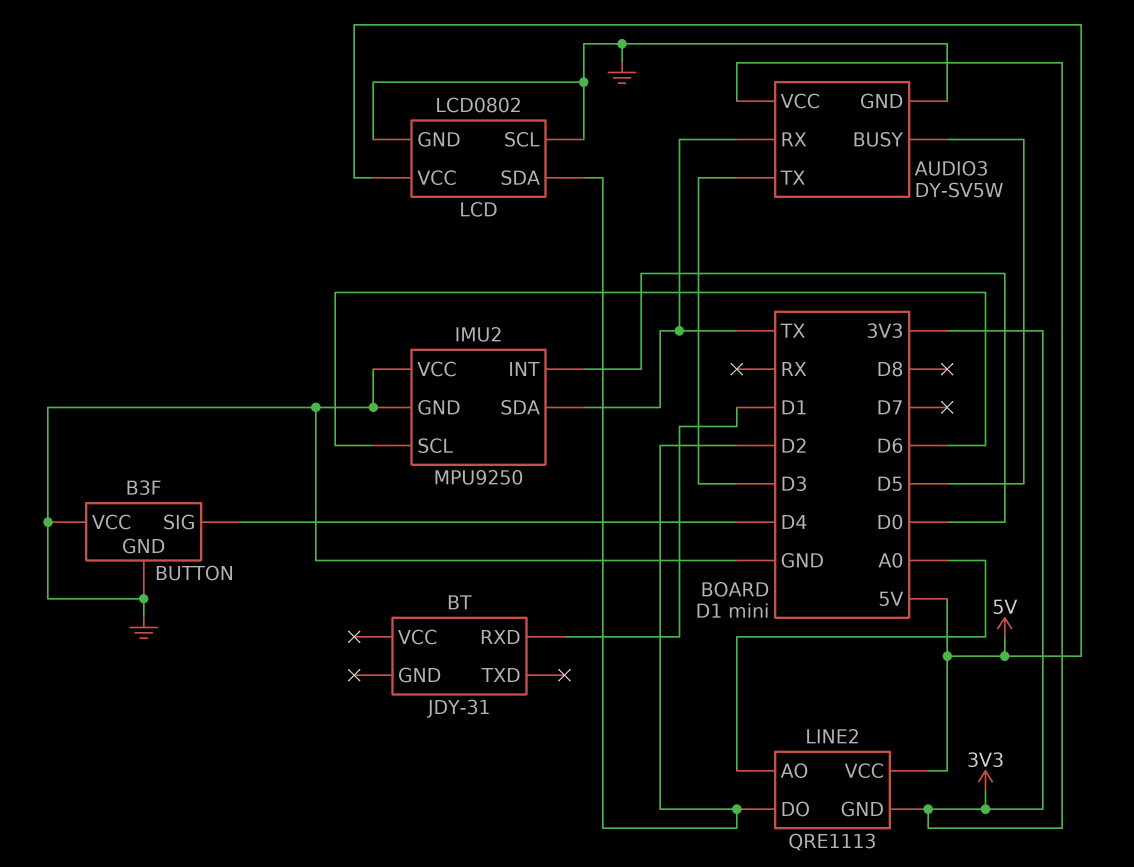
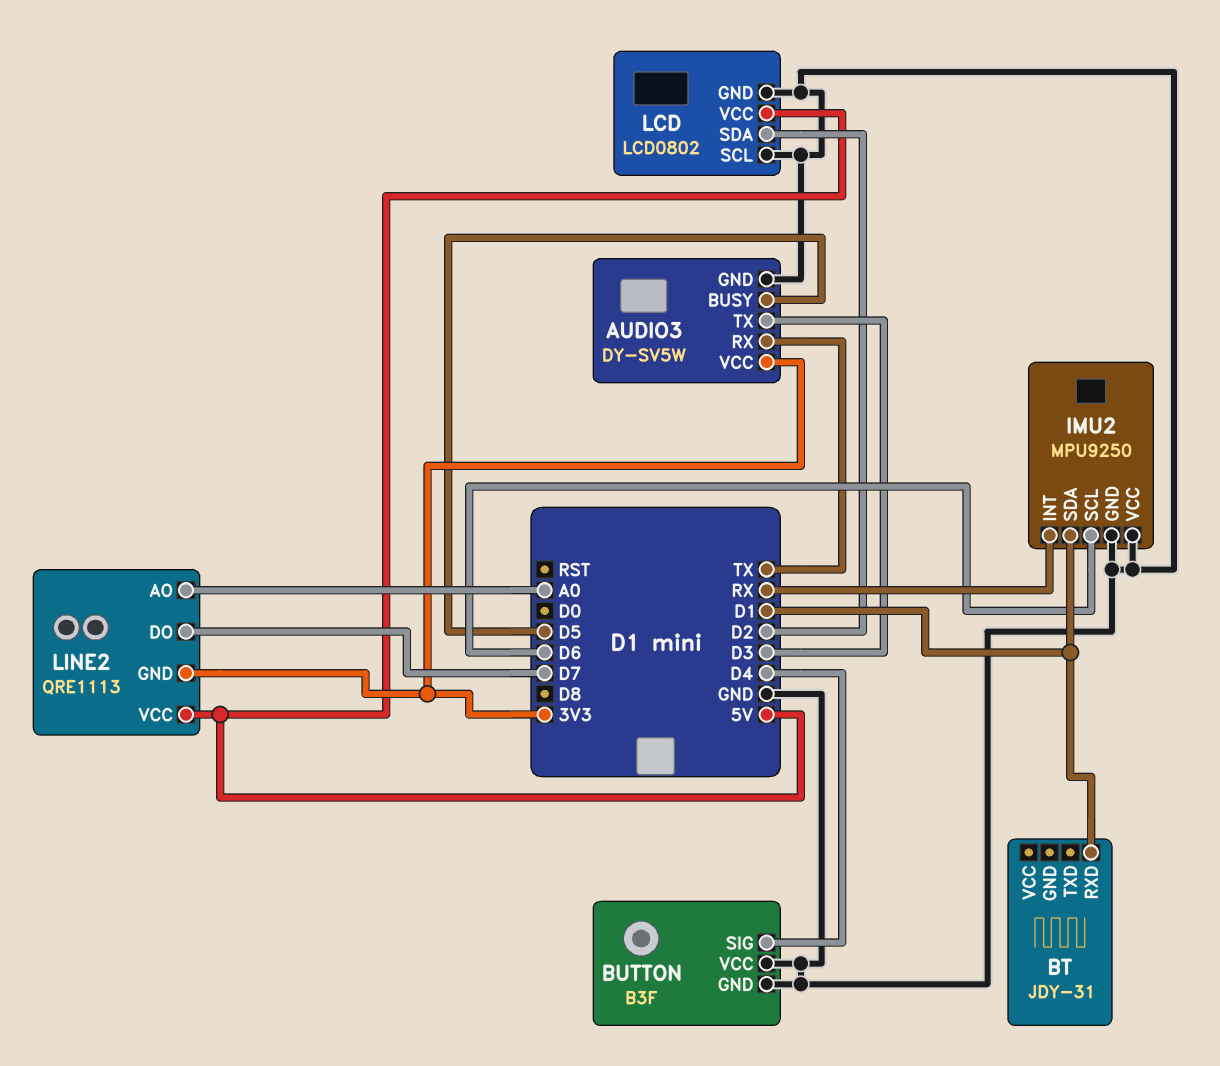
IMU2 pin INT: D0 -> RX
IMU2 pin SDA: TX -> D1
LINE2 pin DO: D2 -> D7

